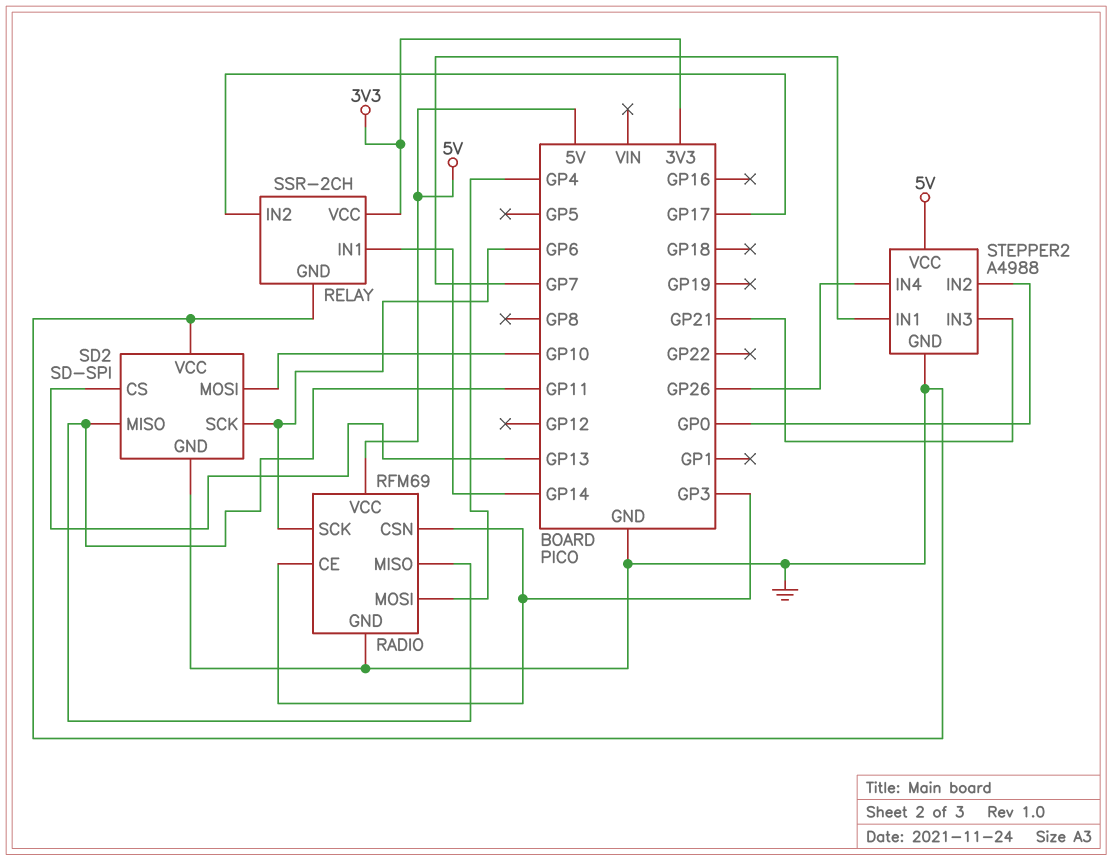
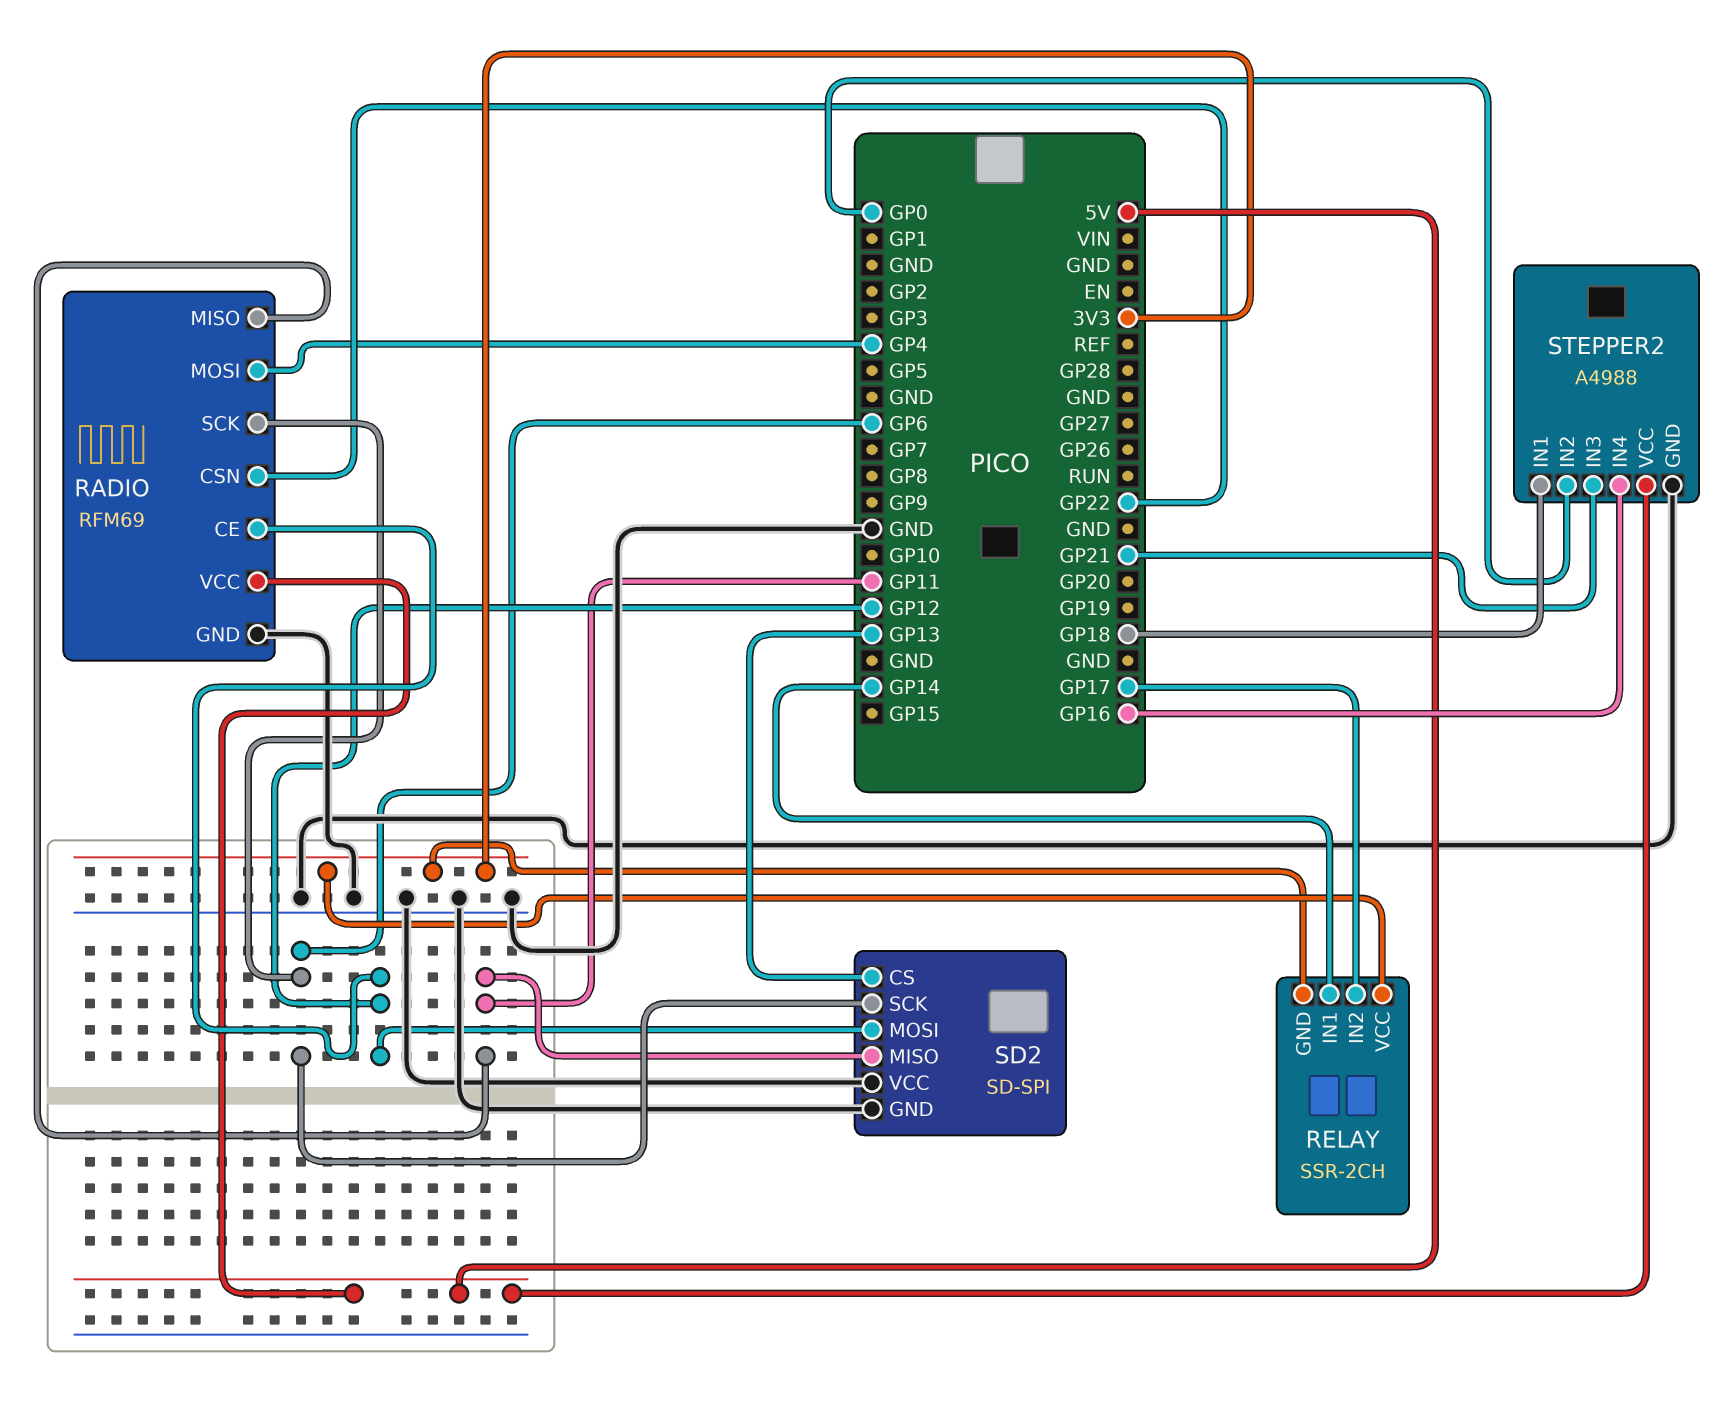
RADIO pin CE: GP3 -> GP12
RADIO pin CSN: GP3 -> GP22
RELAY pin GND: GND -> 3V3
SD2 pin MOSI: GP10 -> GP12
STEPPER2 pin IN1: GP7 -> GP18
STEPPER2 pin IN4: GP26 -> GP16

